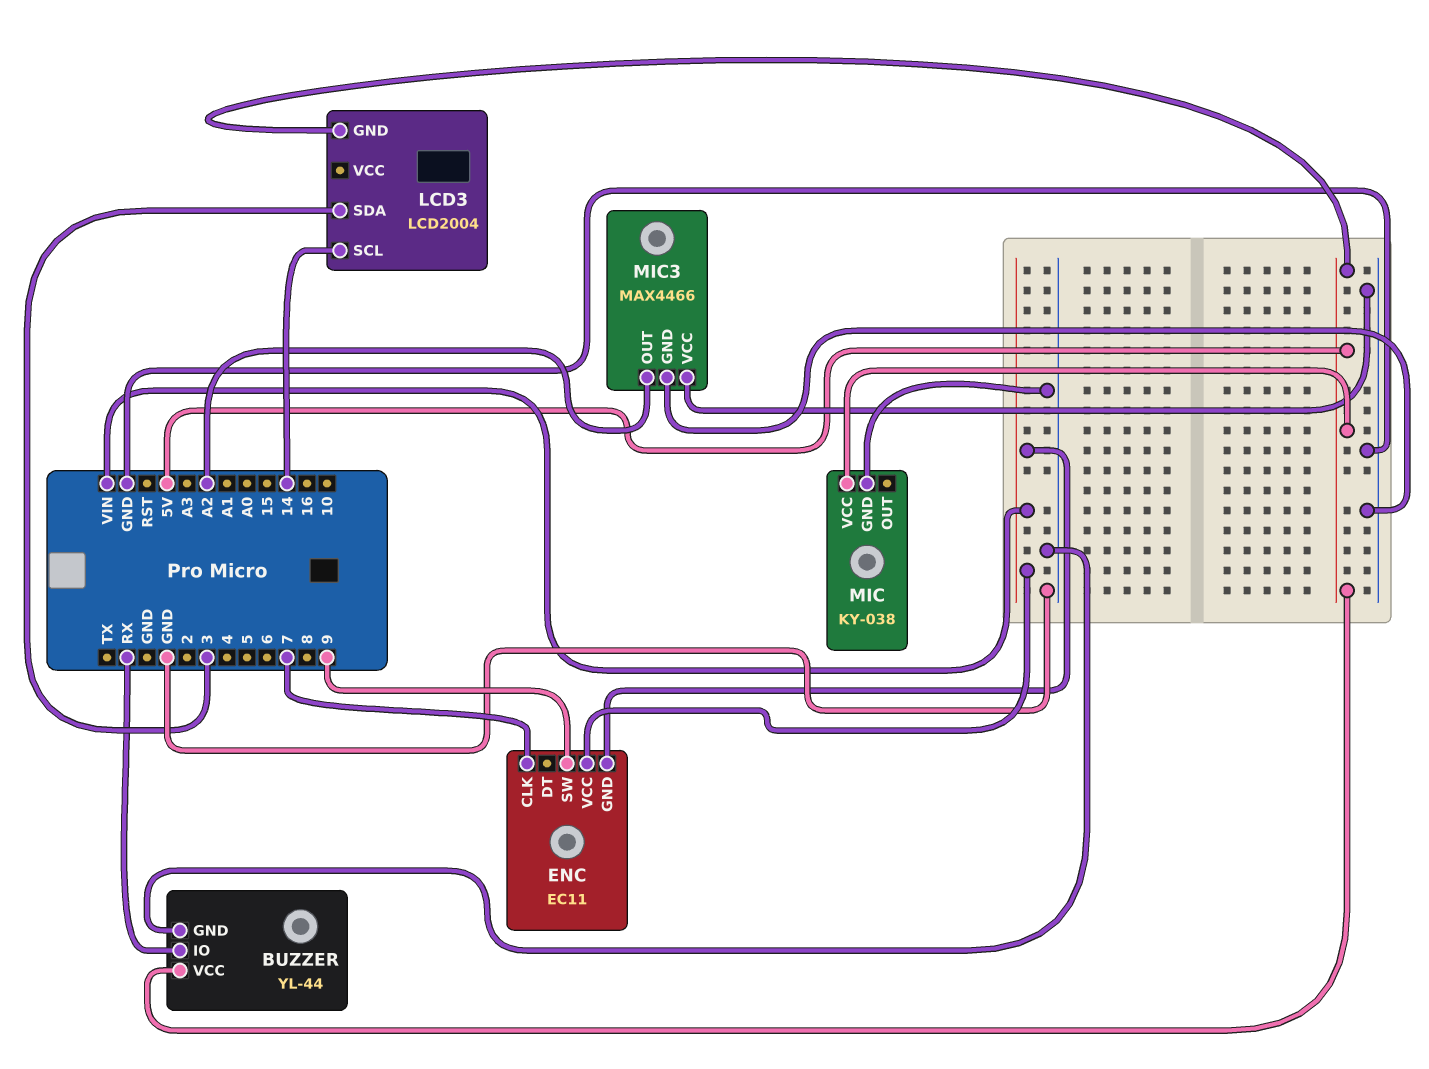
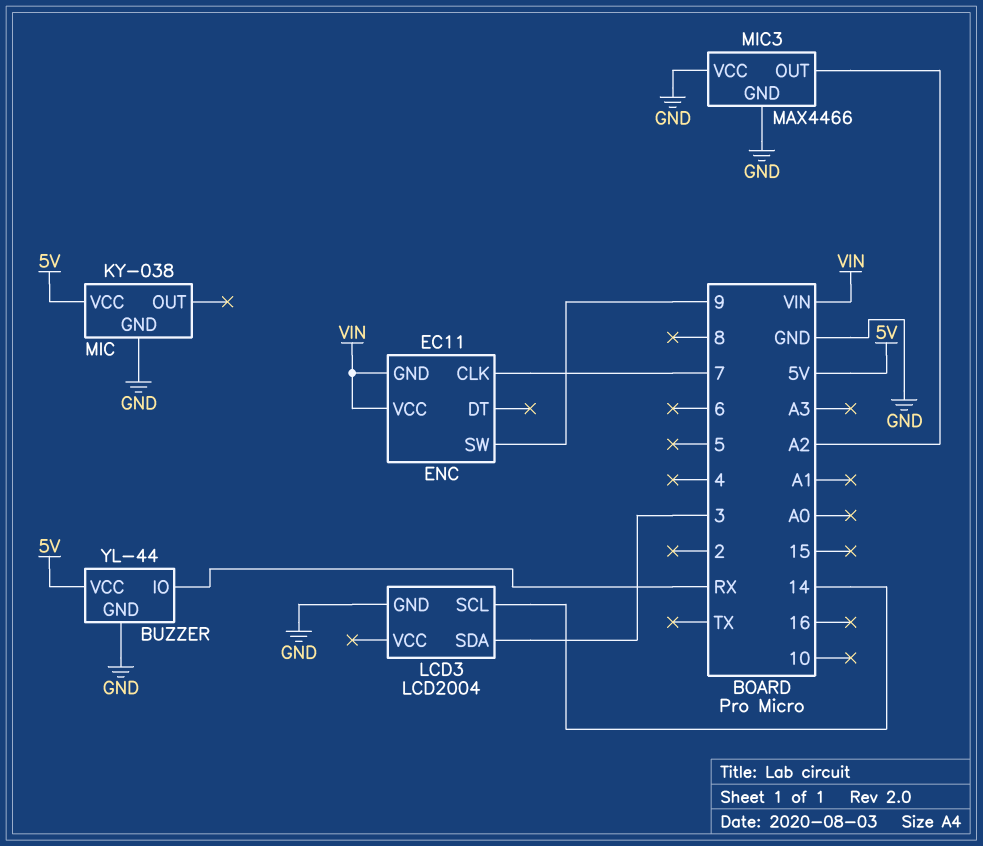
LCD3 pin GND: 5V -> GND

